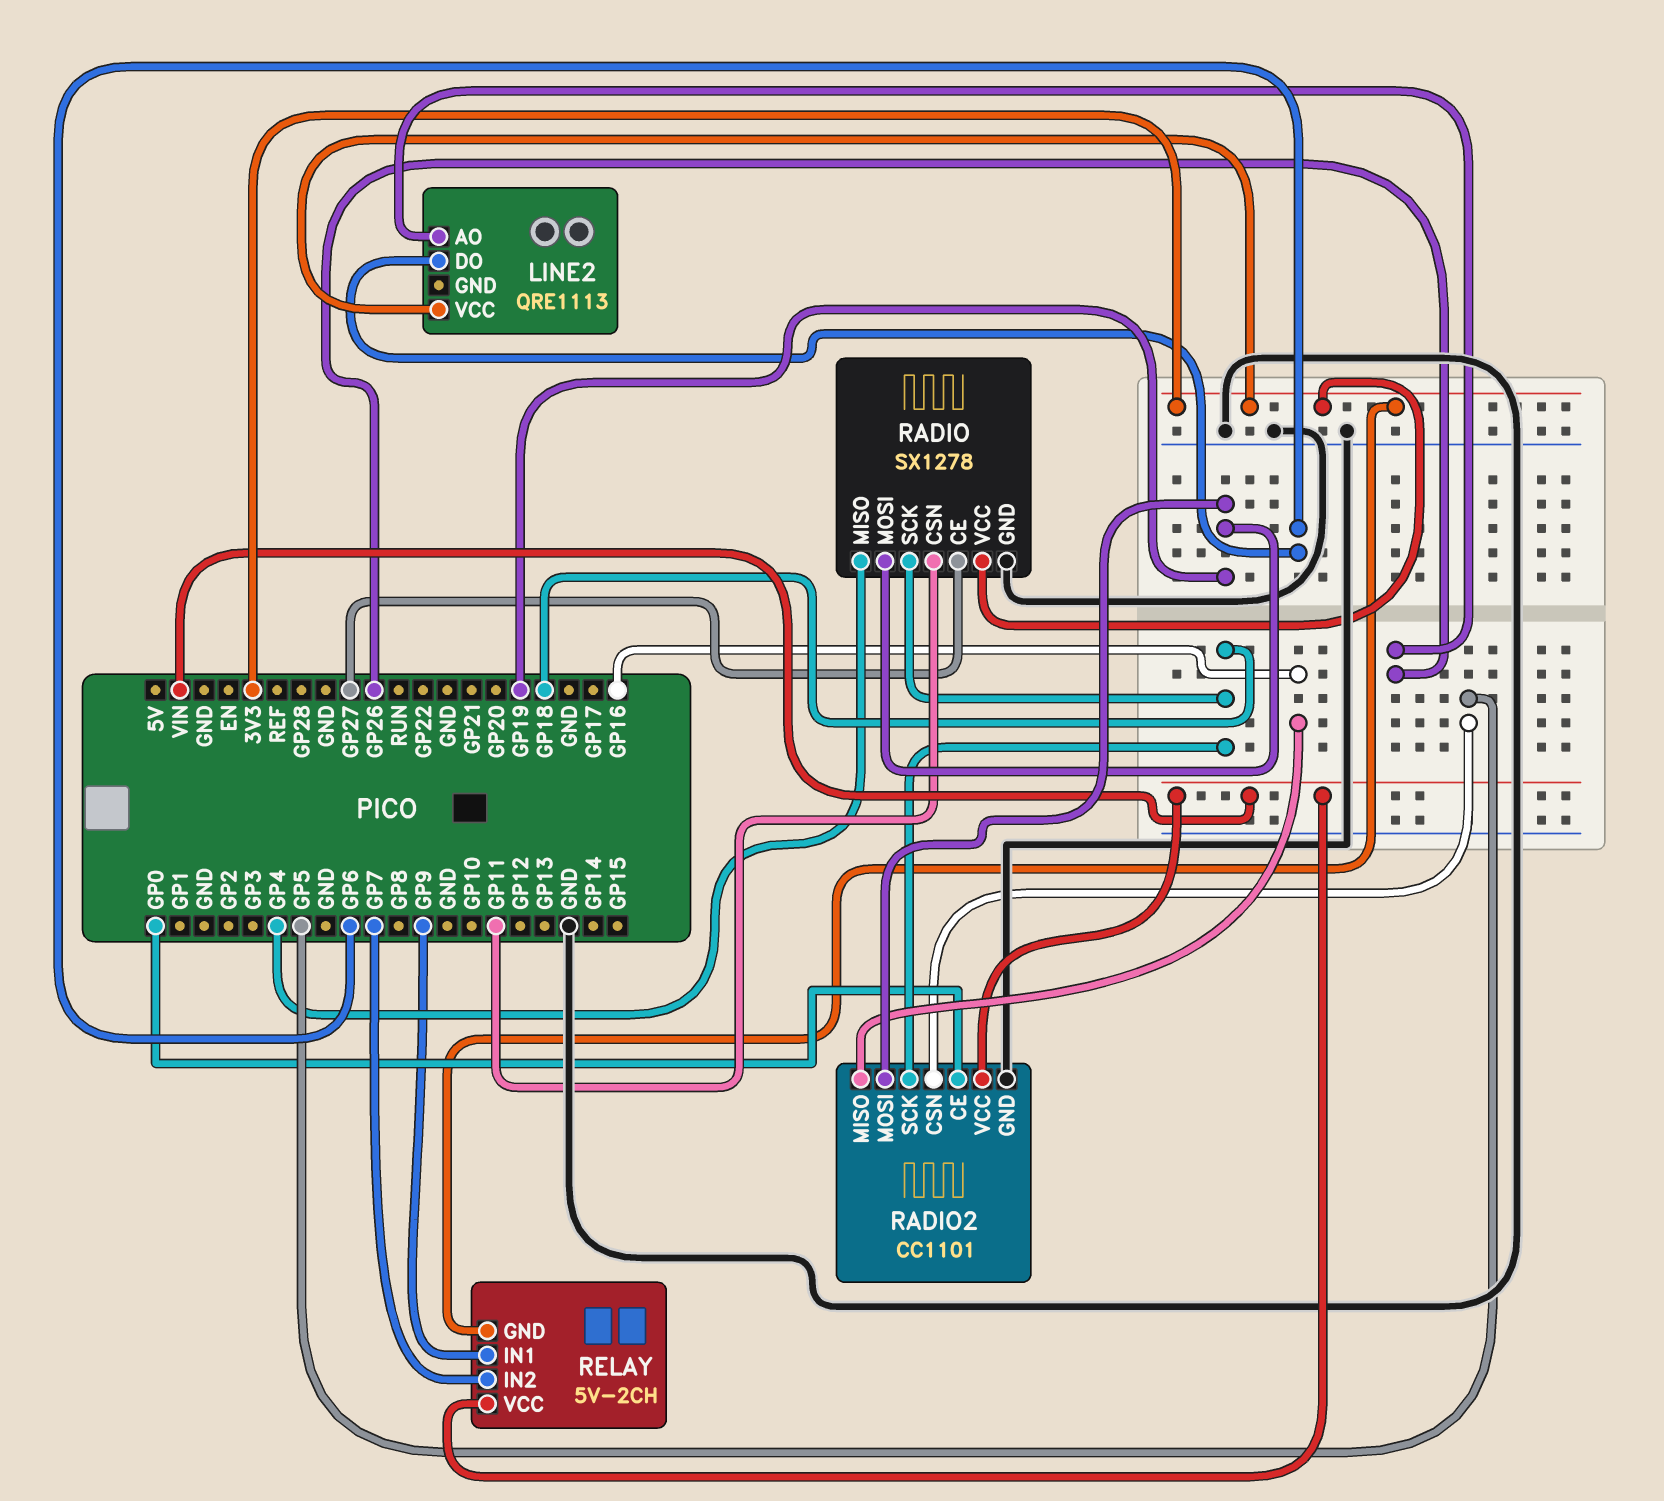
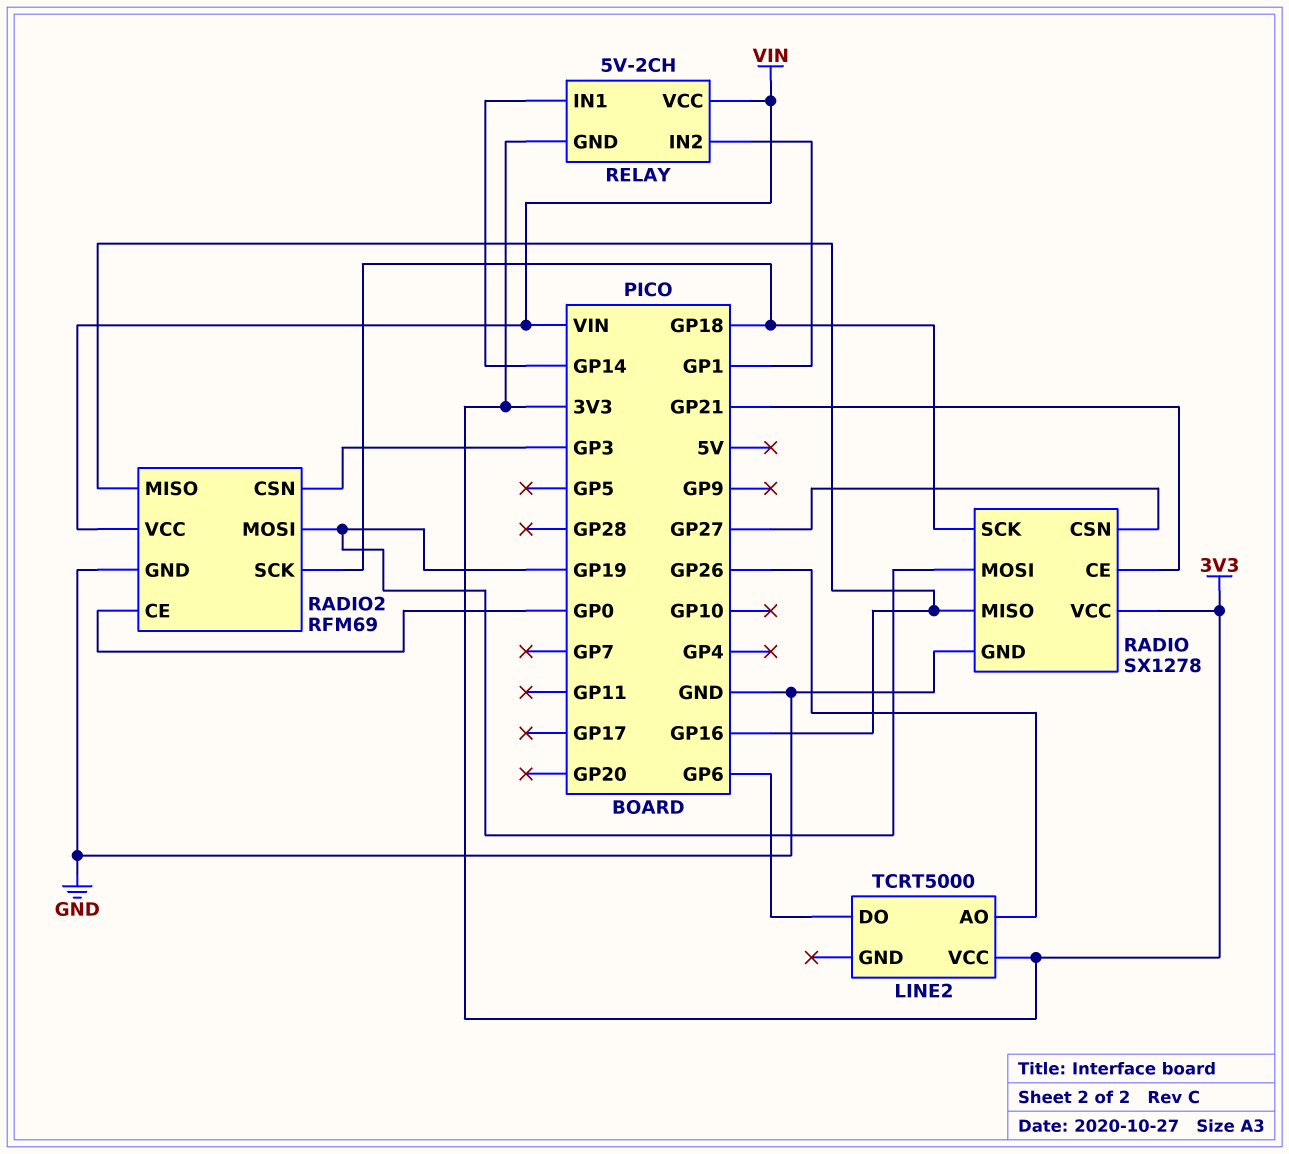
LINE2: QRE1113 -> TCRT5000
RADIO pin CE: GP27 -> GP21
RADIO pin CSN: GP11 -> GP27
RADIO pin MISO: GP4 -> GP16
RADIO2: CC1101 -> RFM69
RADIO2 pin CSN: GP5 -> GP3
RELAY pin IN1: GP9 -> GP14
RELAY pin IN2: GP7 -> GP1

